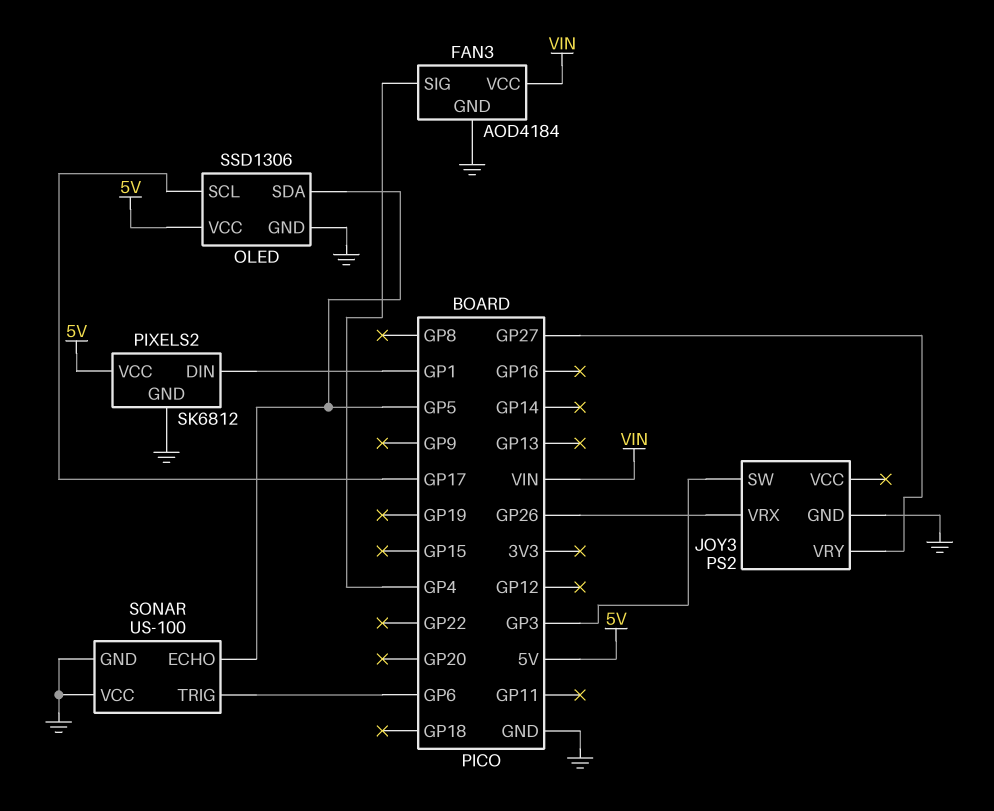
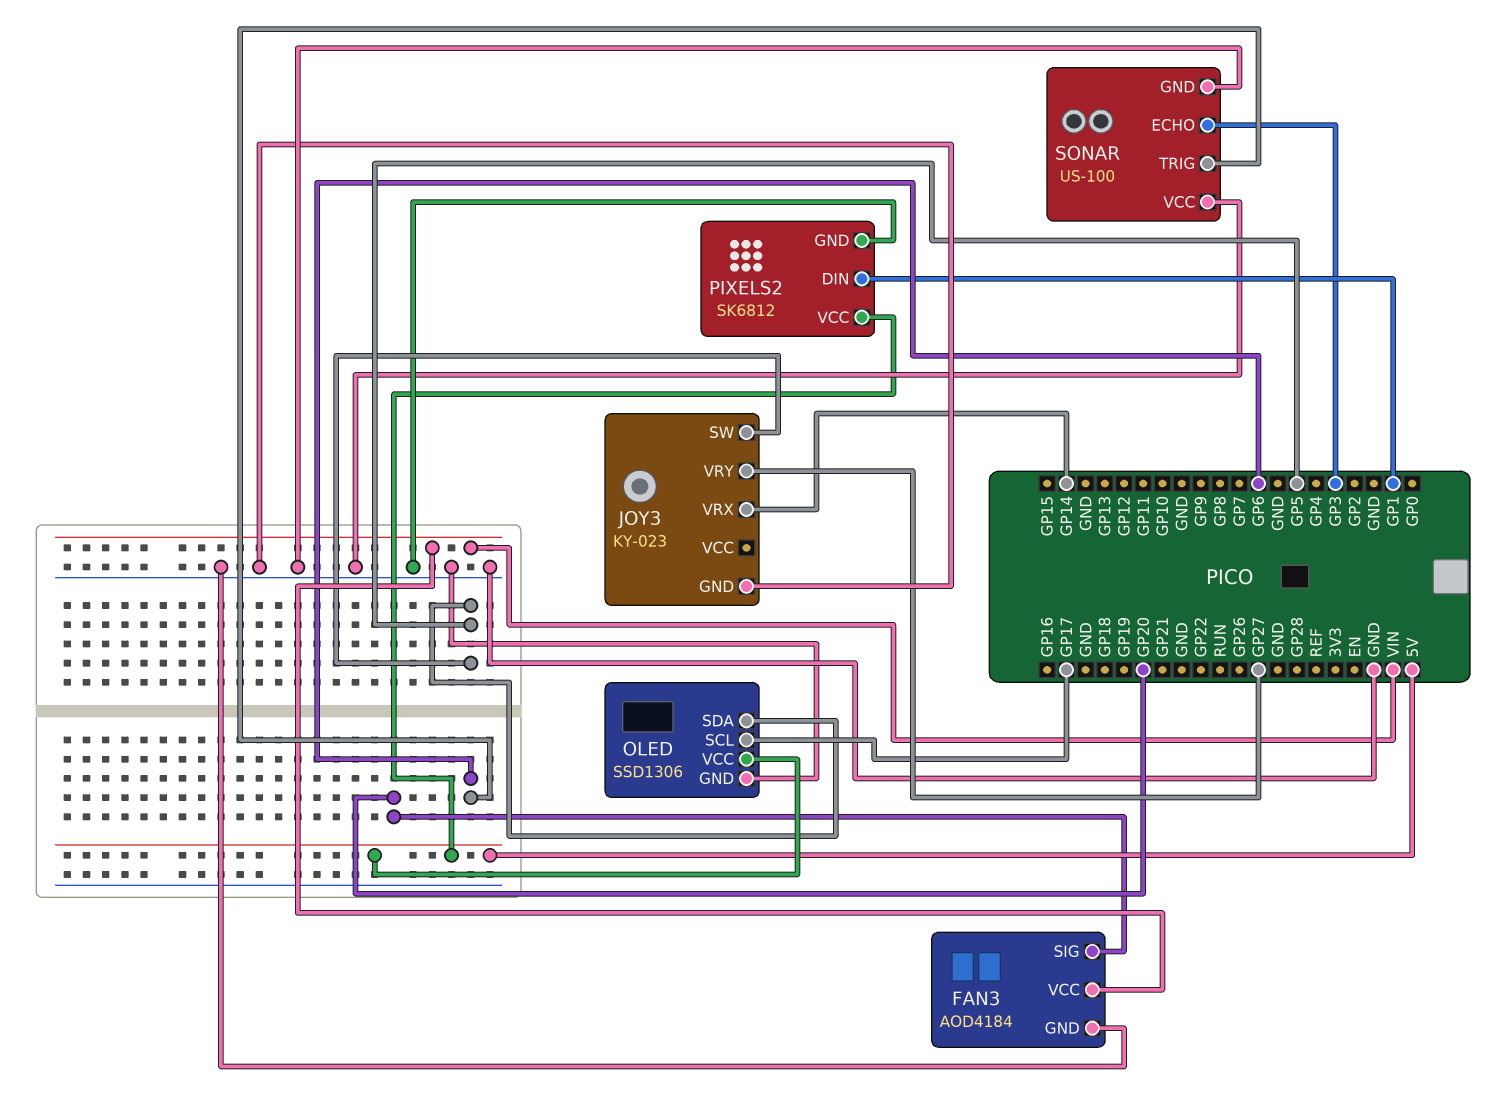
FAN3 pin SIG: GP4 -> GP20
JOY3: PS2 -> KY-023
JOY3 pin SW: GP3 -> GP5
JOY3 pin VRX: GP26 -> GP14
SONAR pin ECHO: GP5 -> GP3

